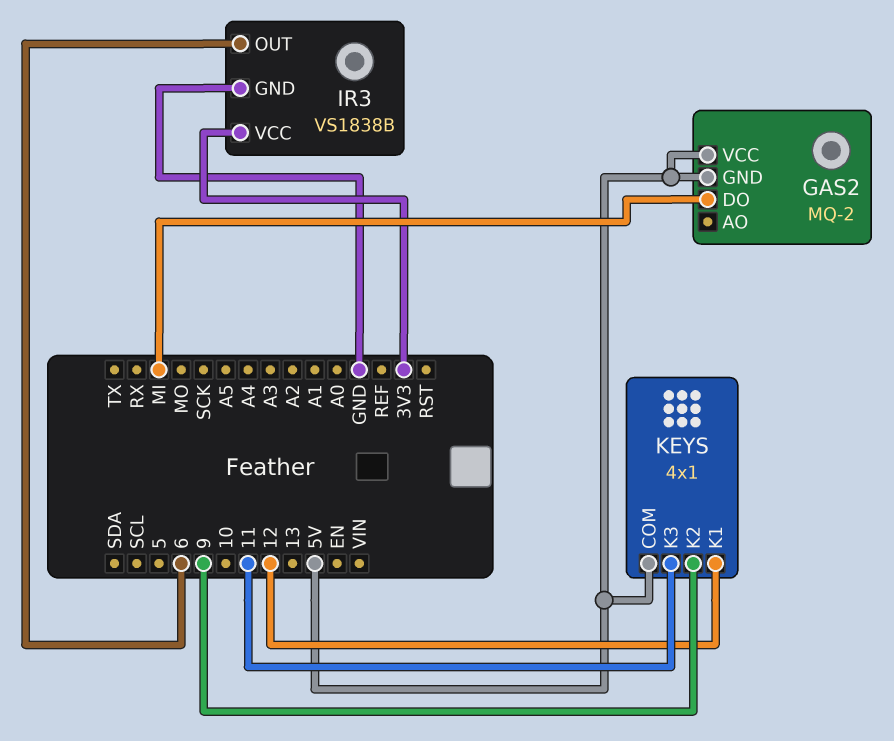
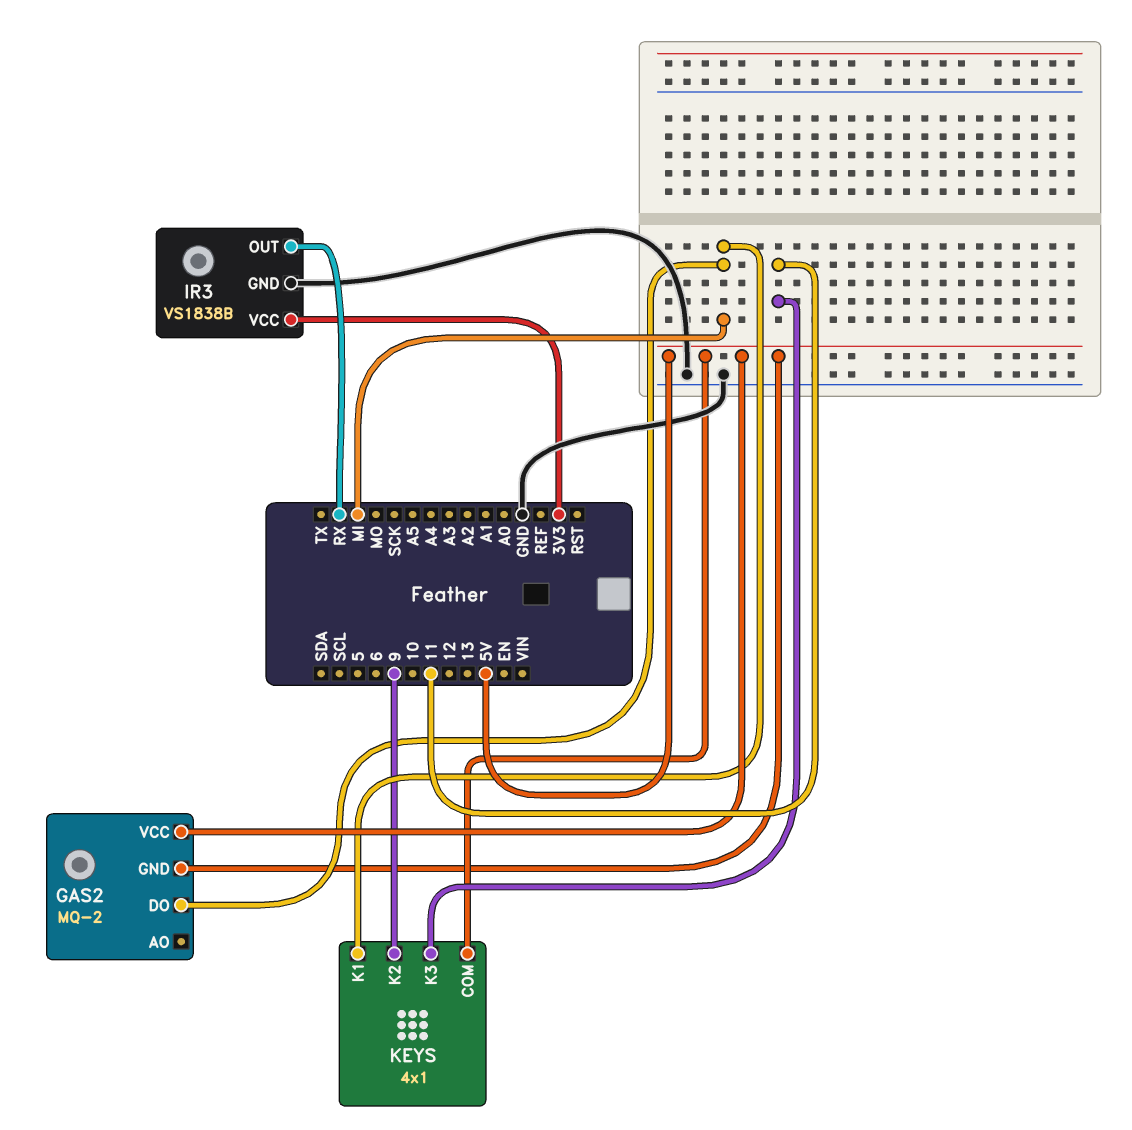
IR3 pin OUT: 6 -> RX
KEYS pin K1: 12 -> MI

